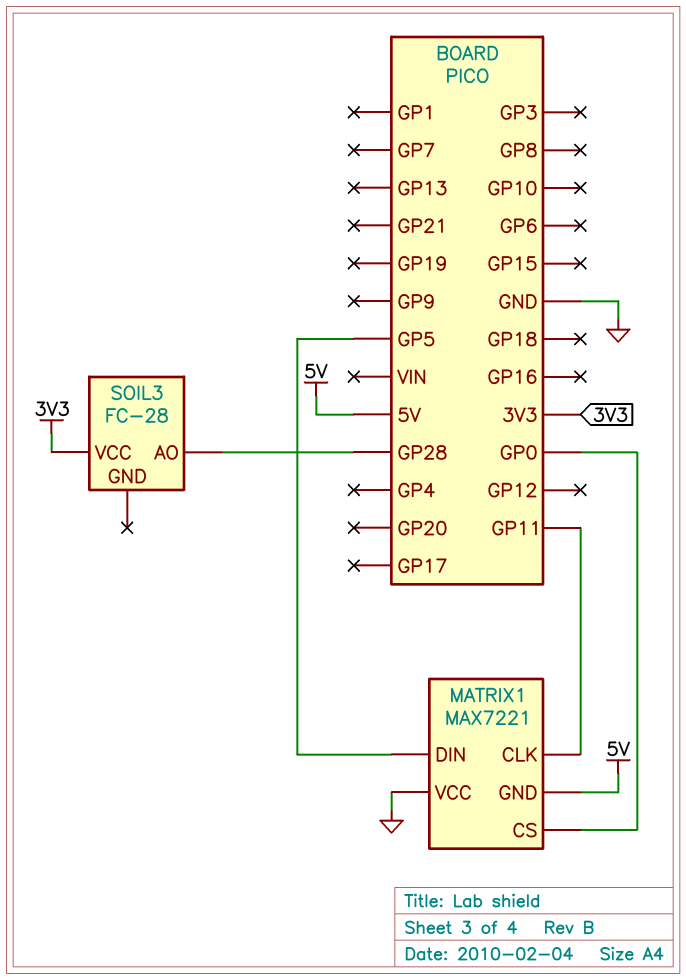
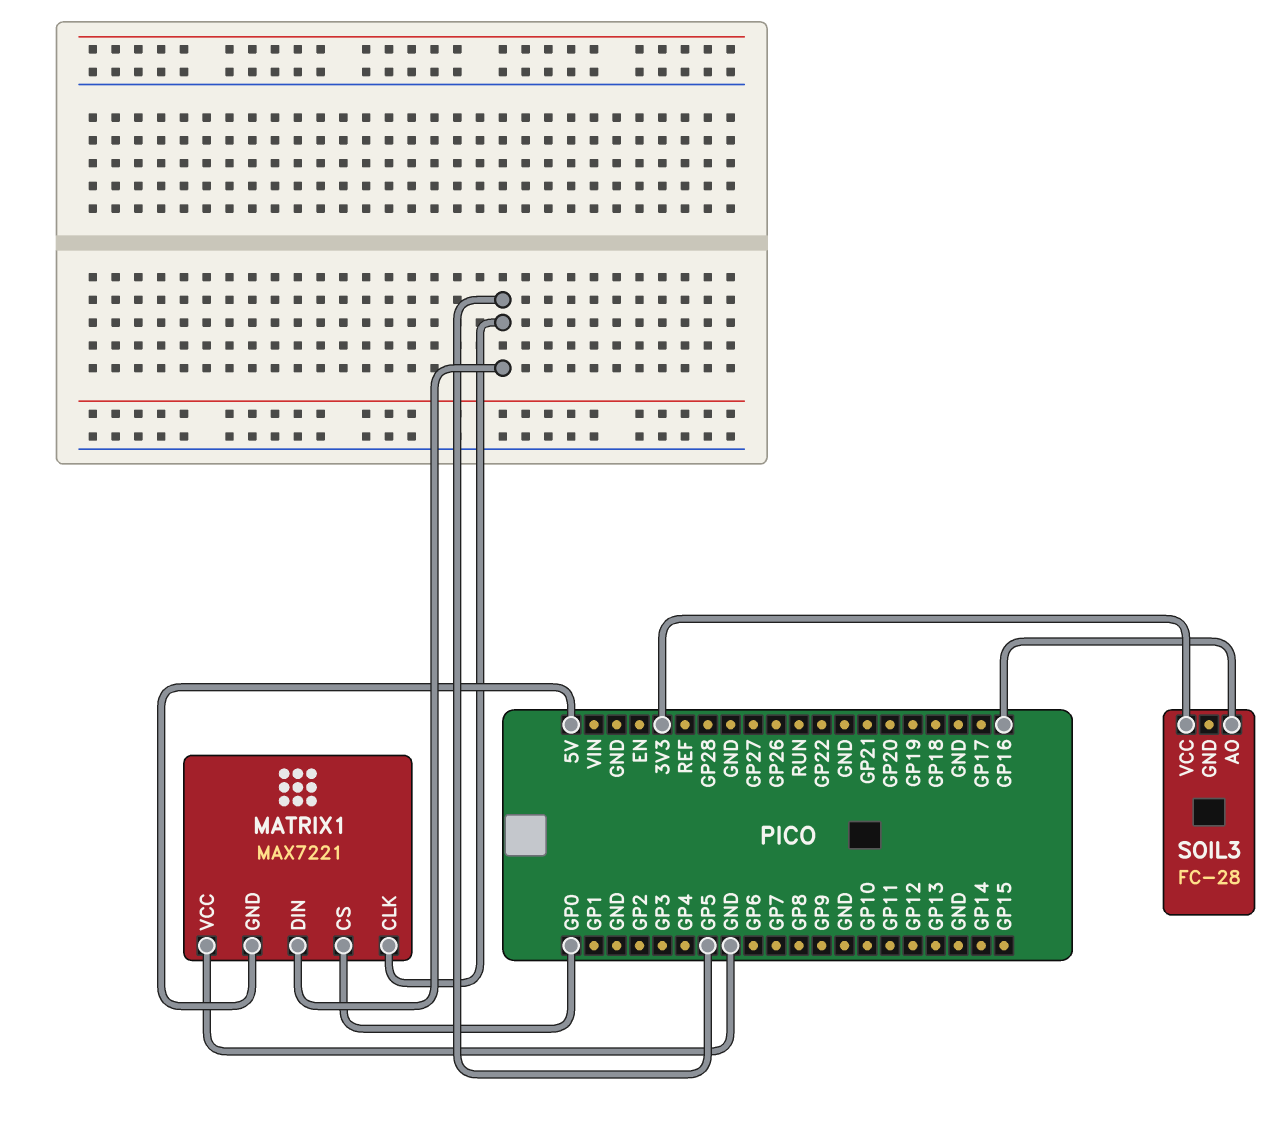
MATRIX1 pin CLK: GP11 -> GP5
SOIL3 pin AO: GP28 -> GP16

